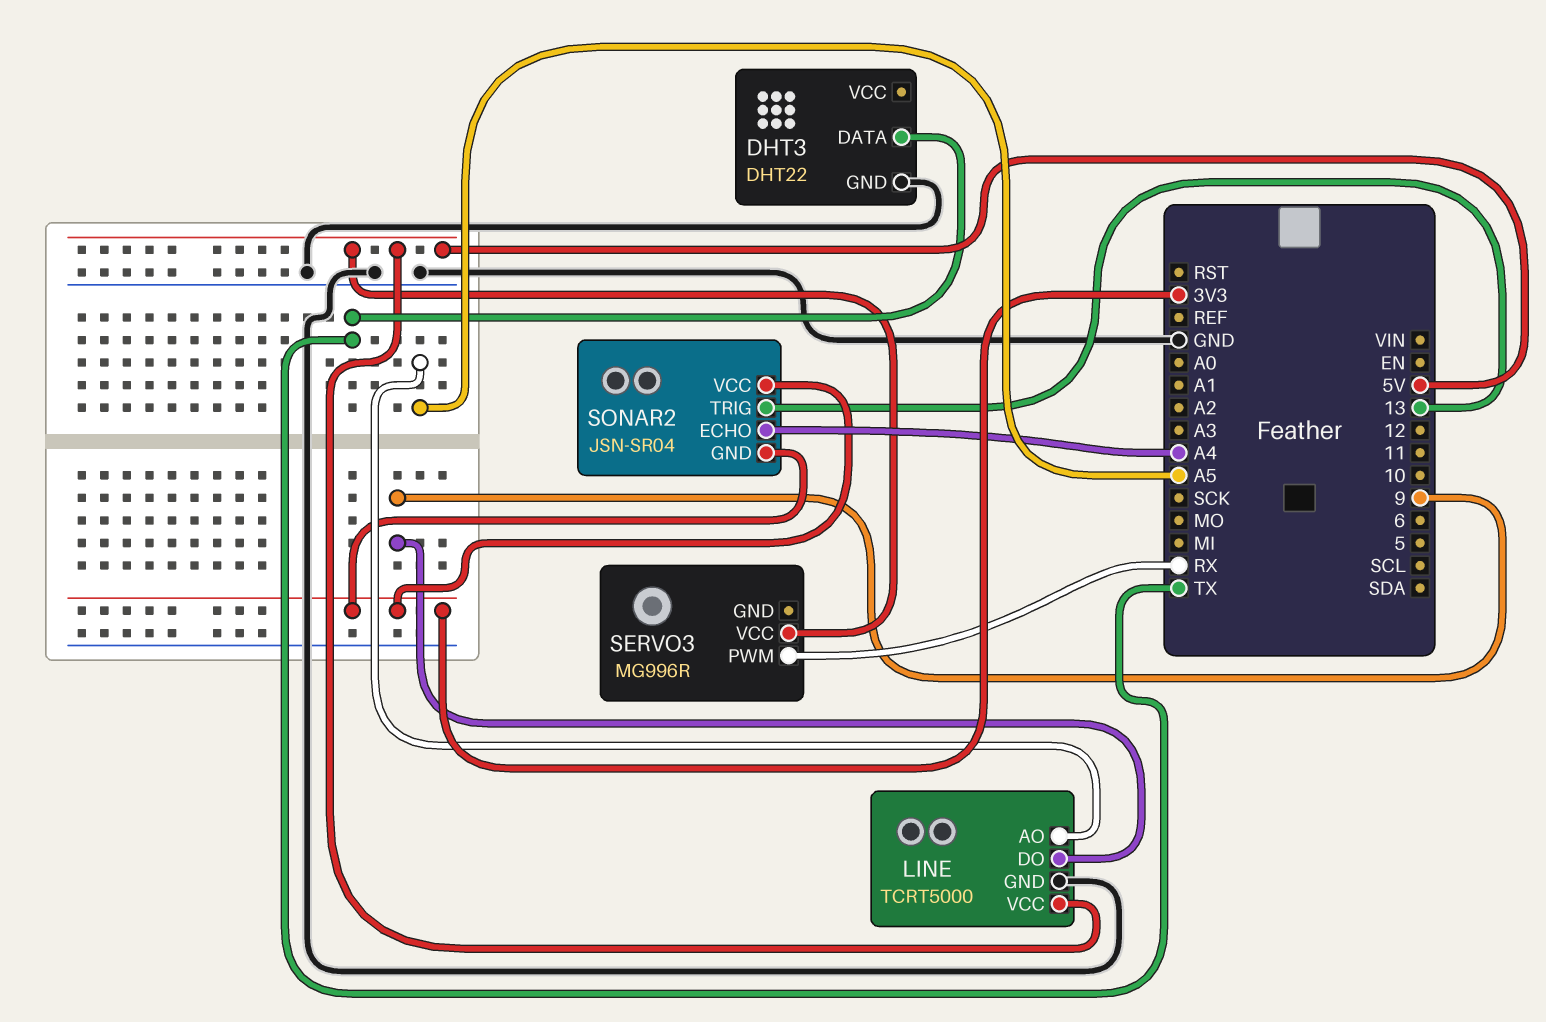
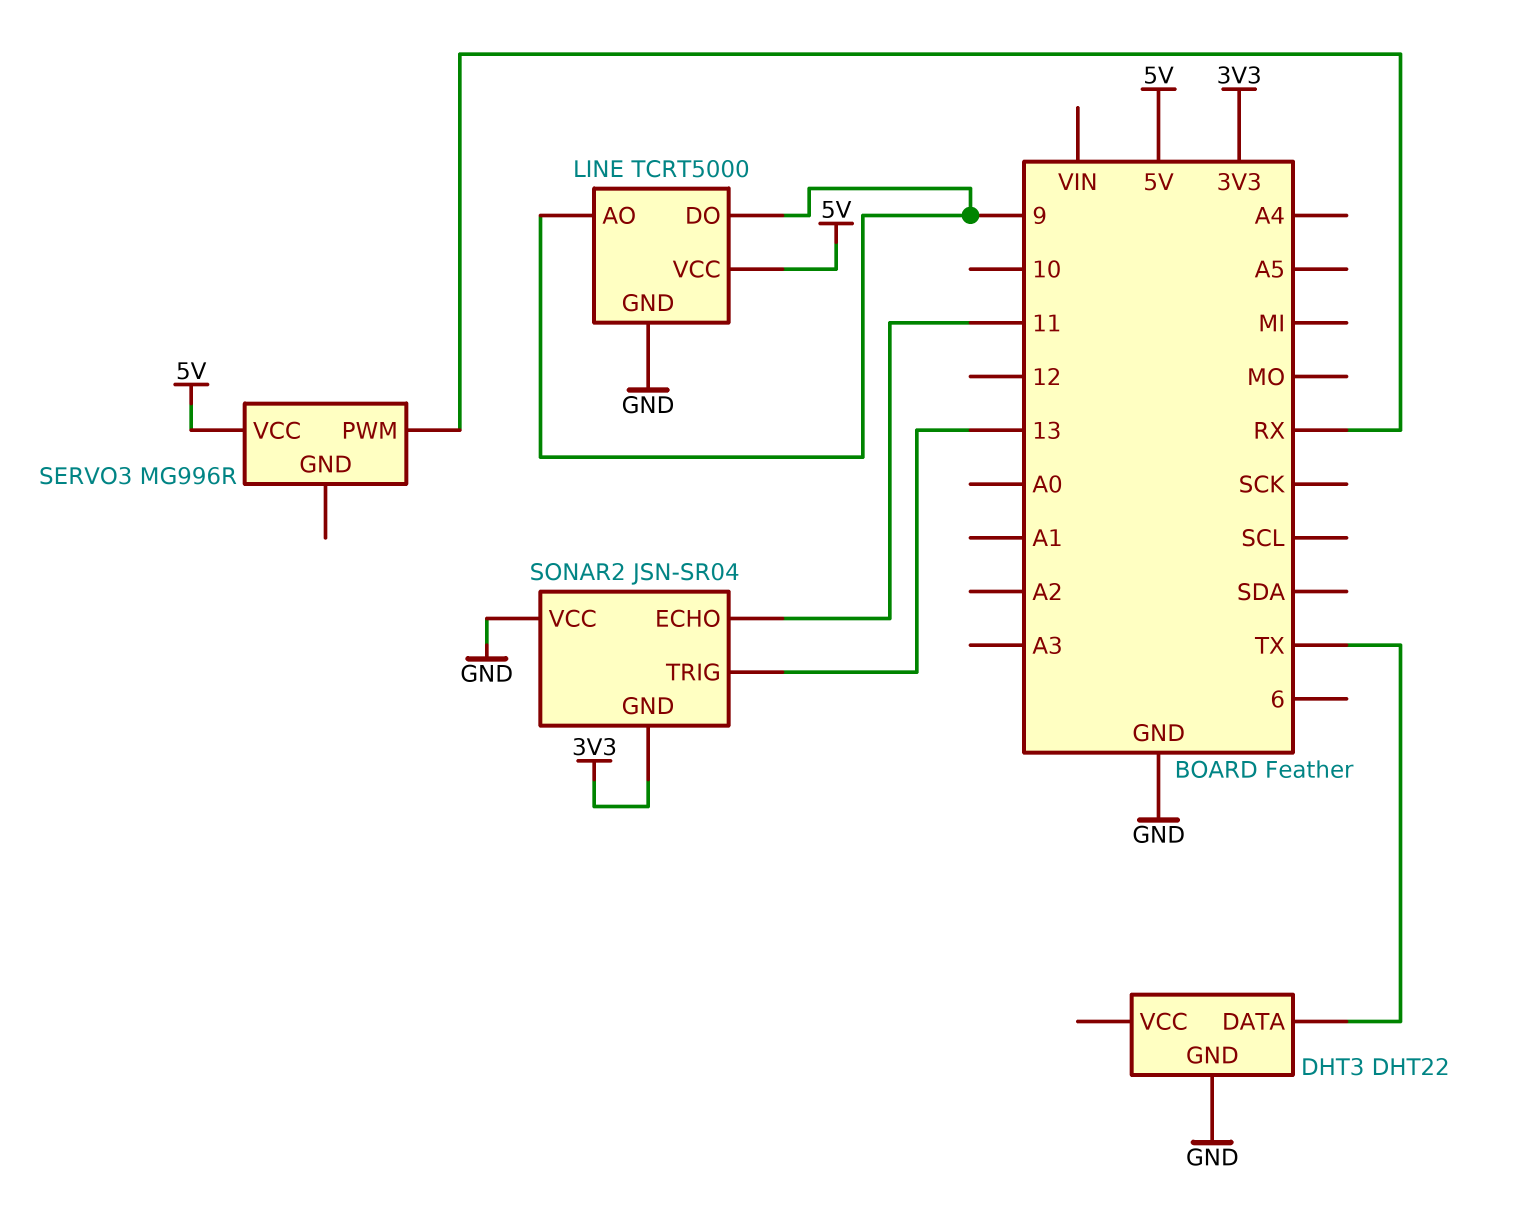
LINE pin AO: A5 -> 9
SONAR2 pin ECHO: A4 -> 11
SONAR2 pin VCC: 3V3 -> GND

